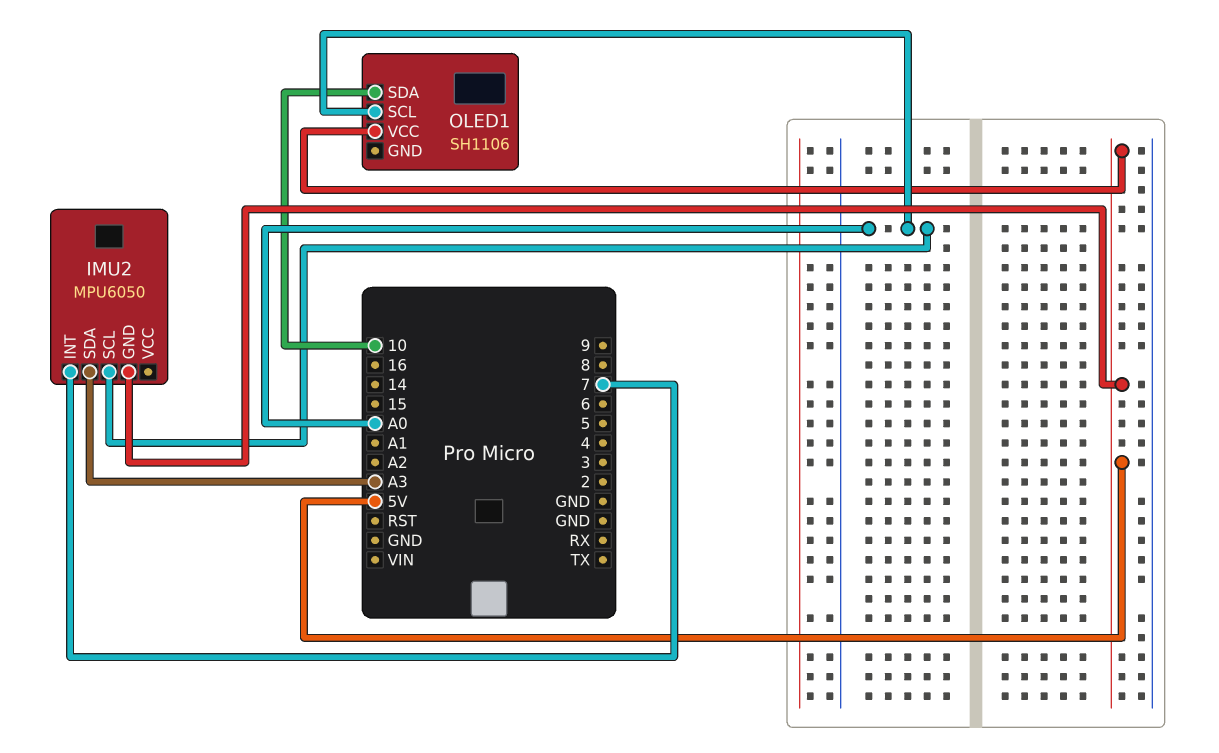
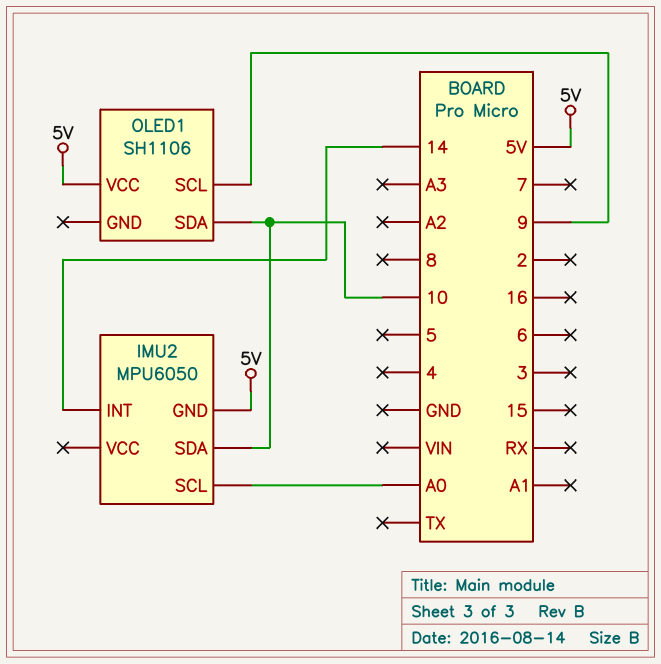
IMU2 pin INT: 7 -> 14
IMU2 pin SDA: A3 -> 10
OLED1 pin SCL: A0 -> 9

